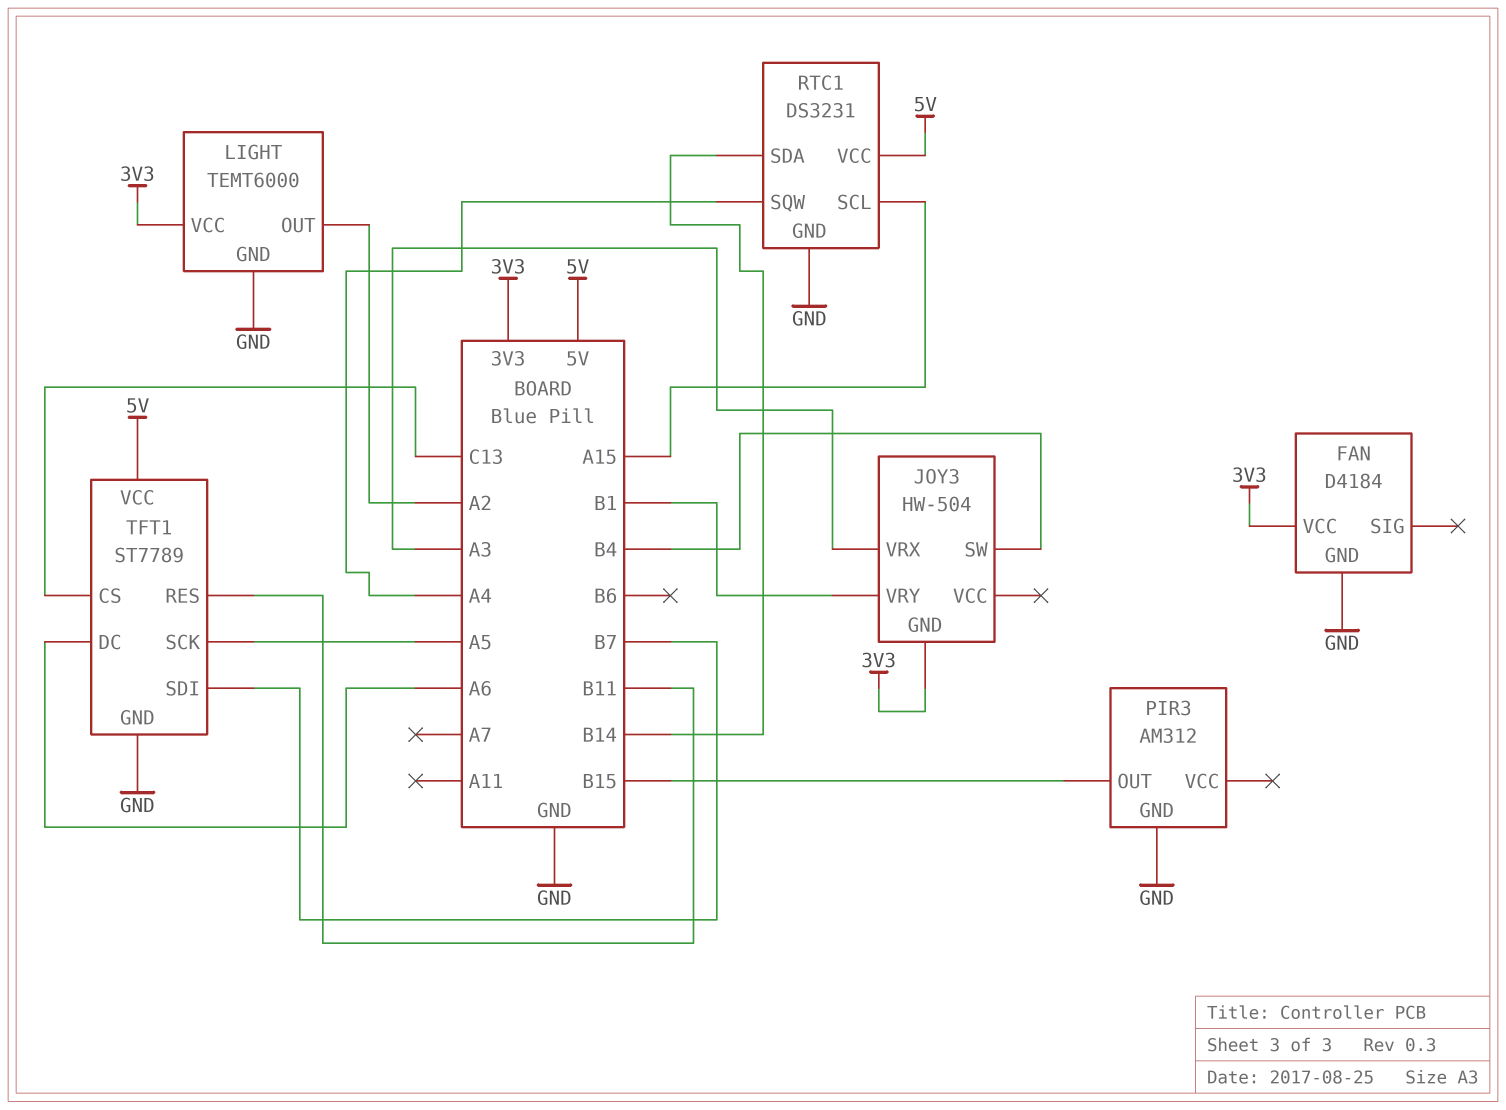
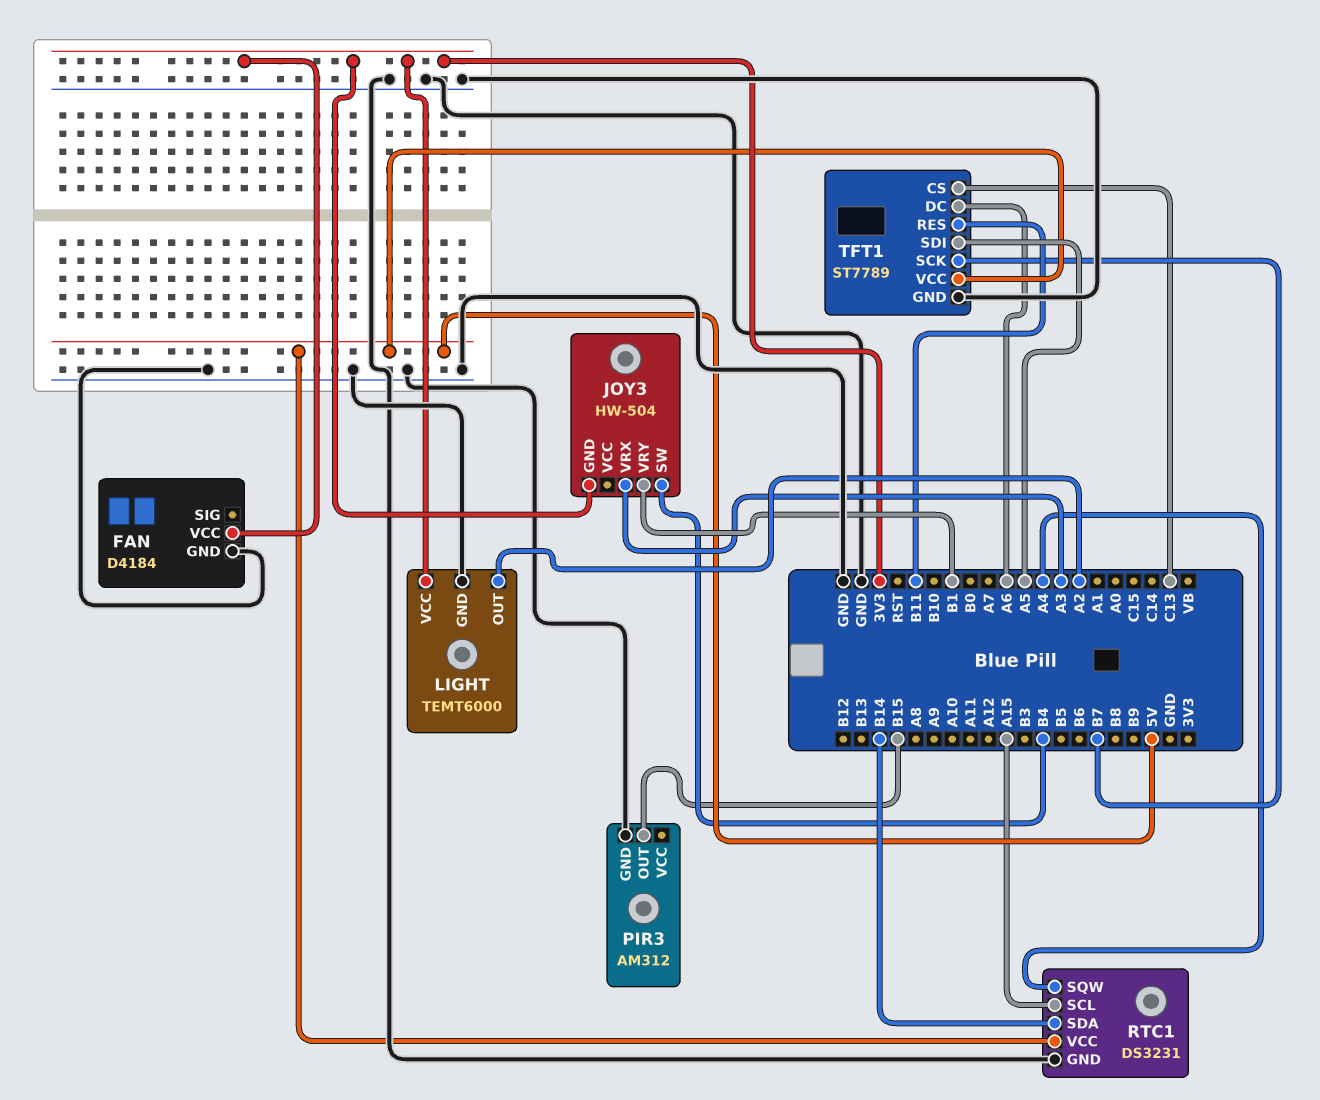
TFT1 pin SCK: A5 -> B7
TFT1 pin SDI: B7 -> A5

